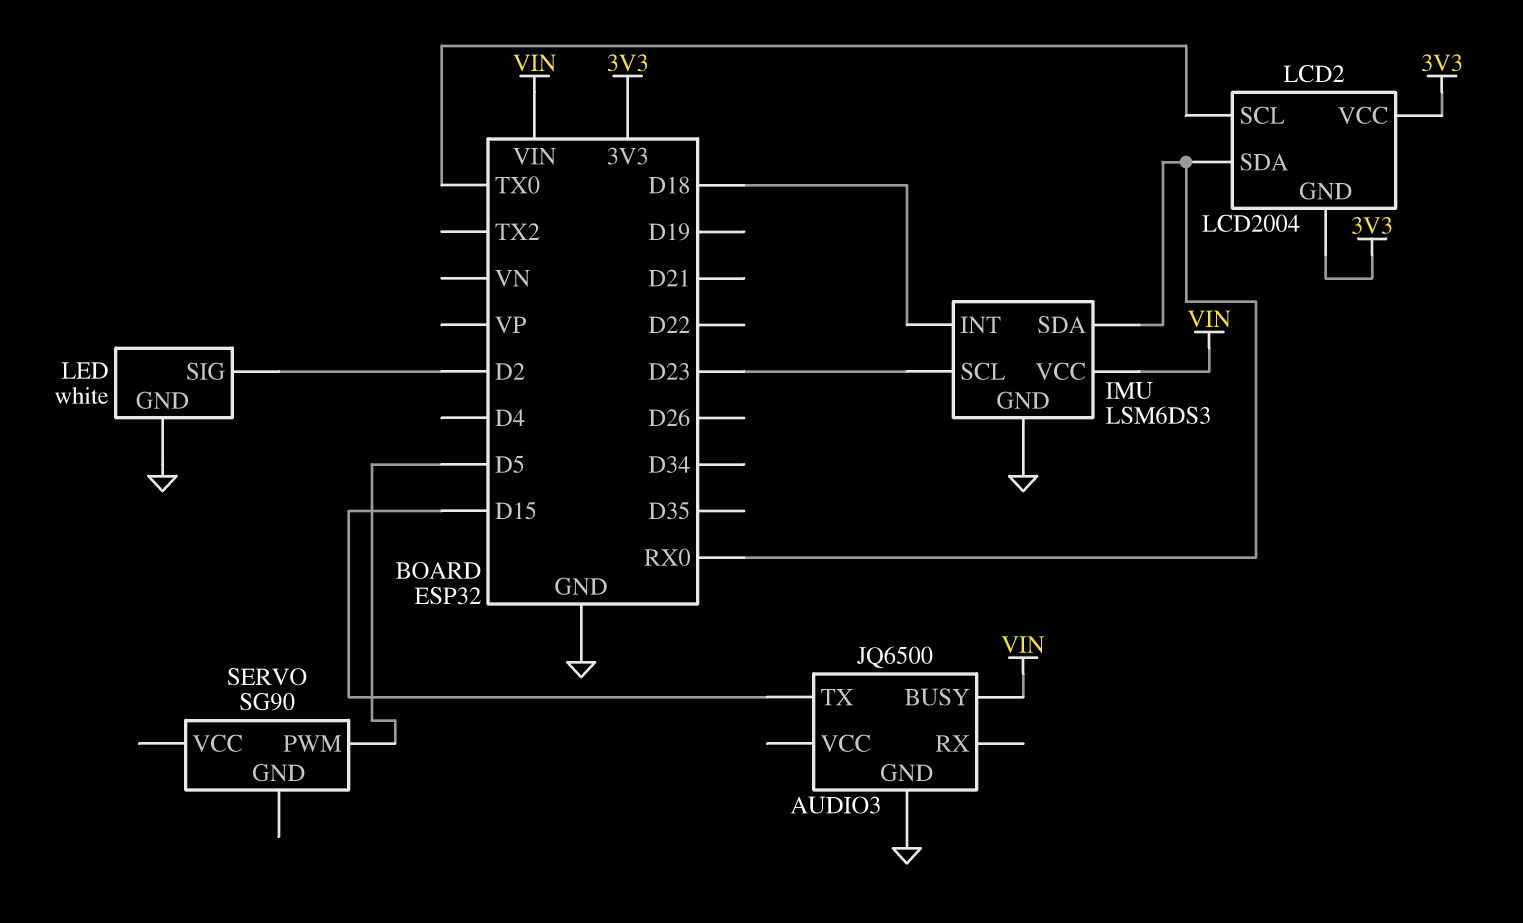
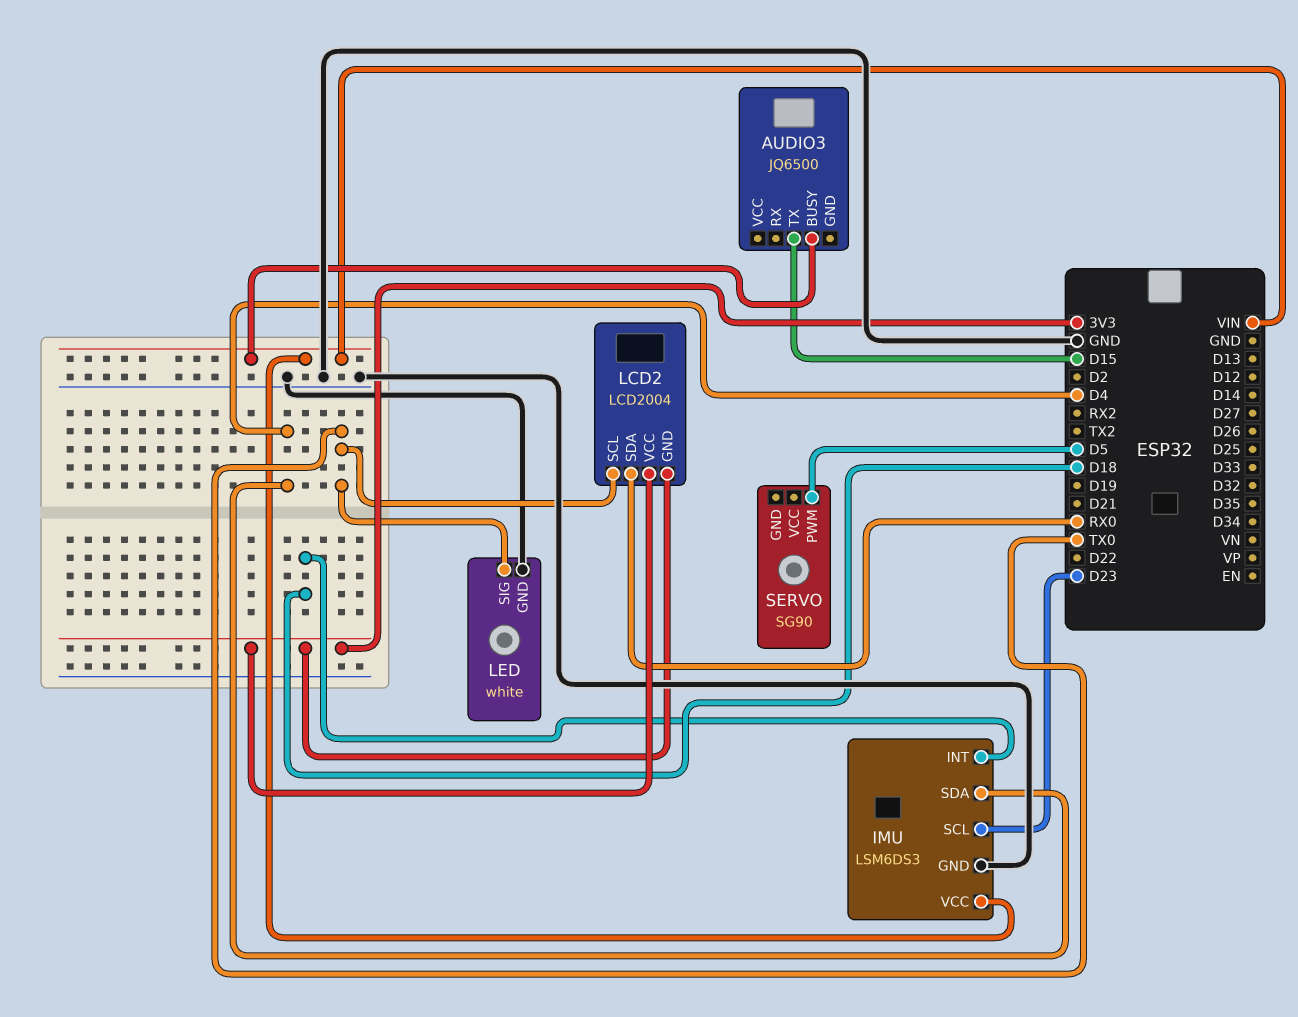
AUDIO3 pin GND: GND -> none
IMU pin SDA: RX0 -> D4
LED pin SIG: D2 -> TX0

